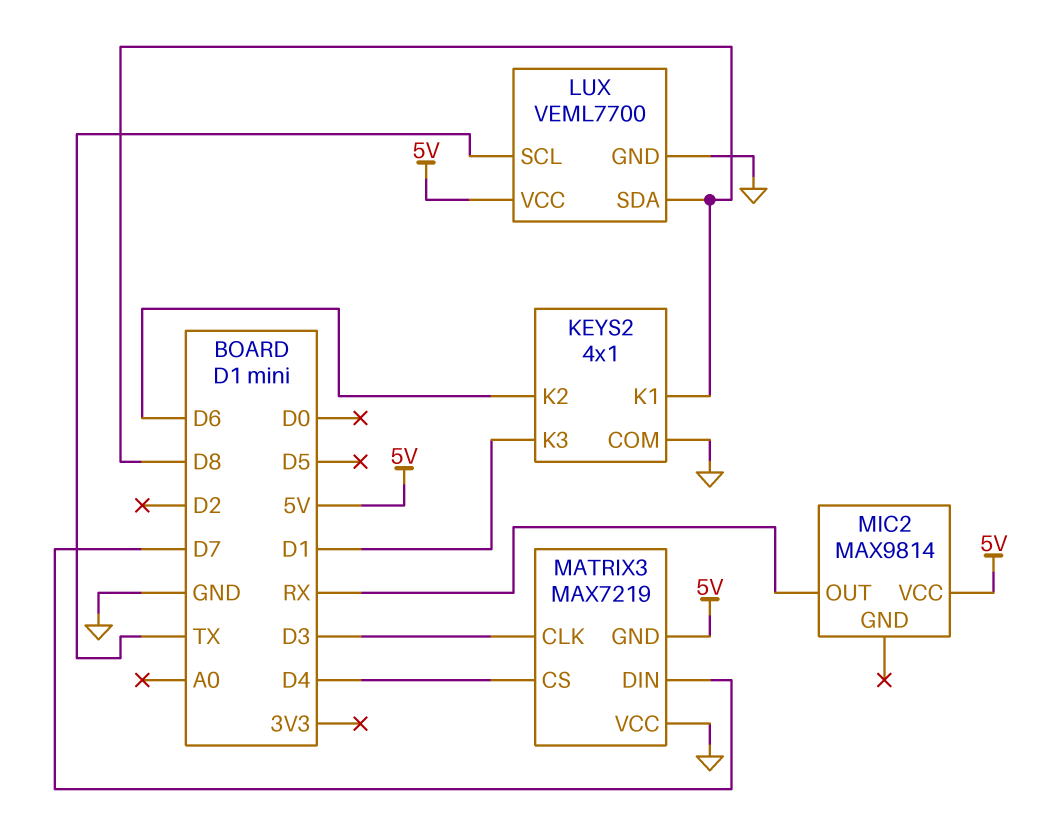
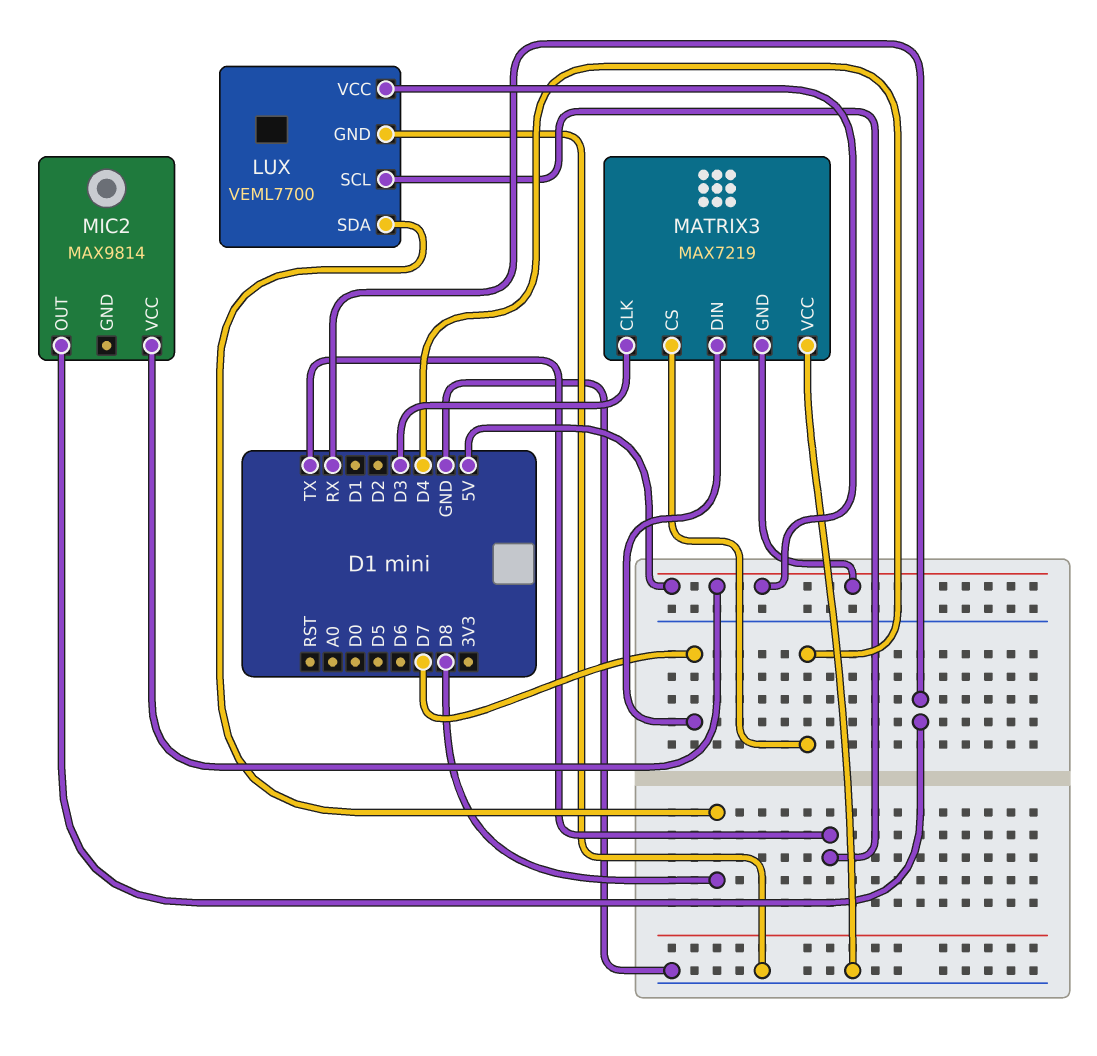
KEYS2: 4x1 -> none
KEYS2 pin COM: GND -> none
KEYS2 pin K1: D8 -> none
KEYS2 pin K2: D6 -> none
KEYS2 pin K3: D1 -> none

